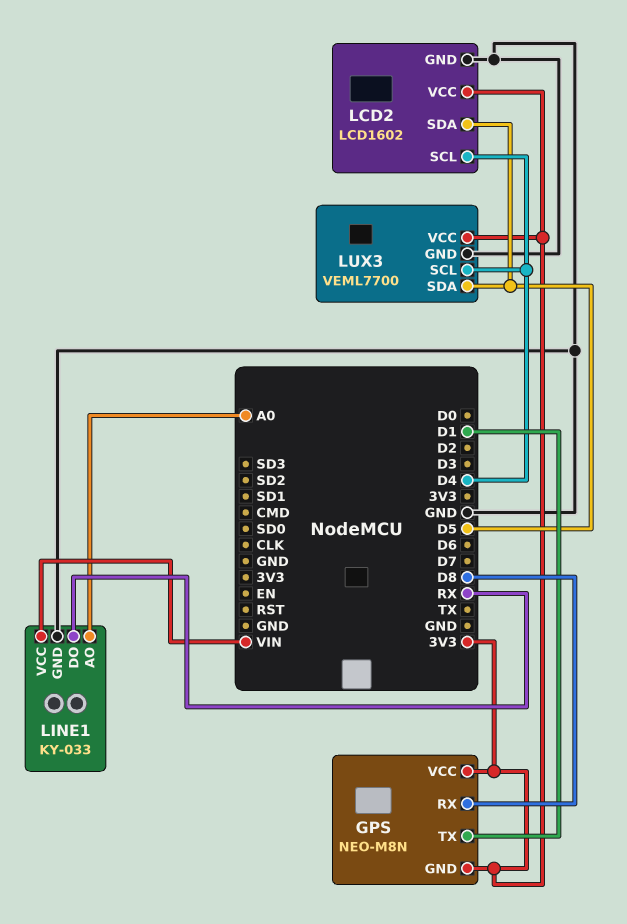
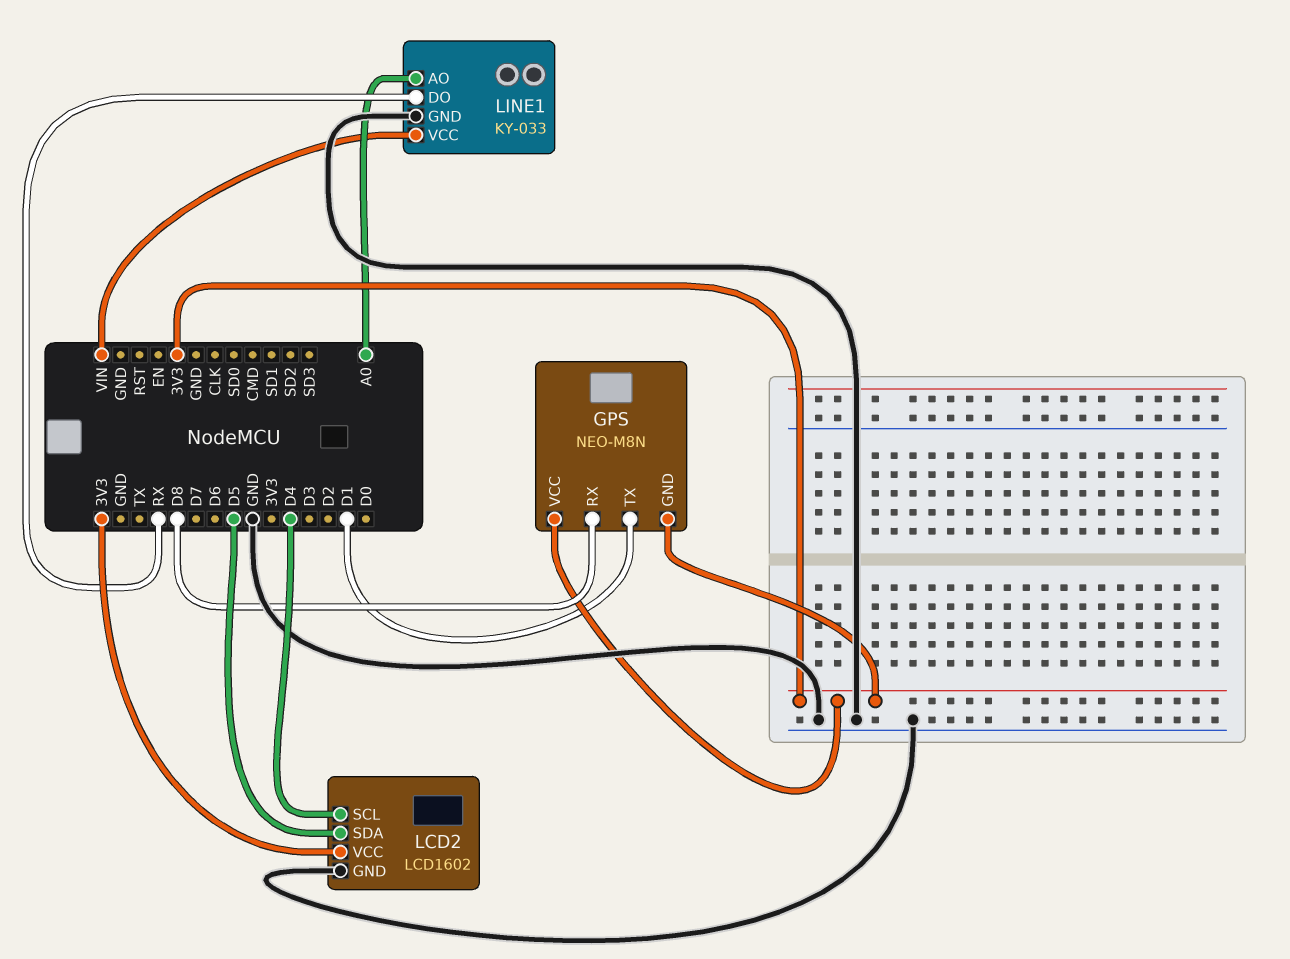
LUX3: VEML7700 -> none
LUX3 pin GND: GND -> none
LUX3 pin SCL: D4 -> none
LUX3 pin SDA: D5 -> none
LUX3 pin VCC: 3V3 -> none

